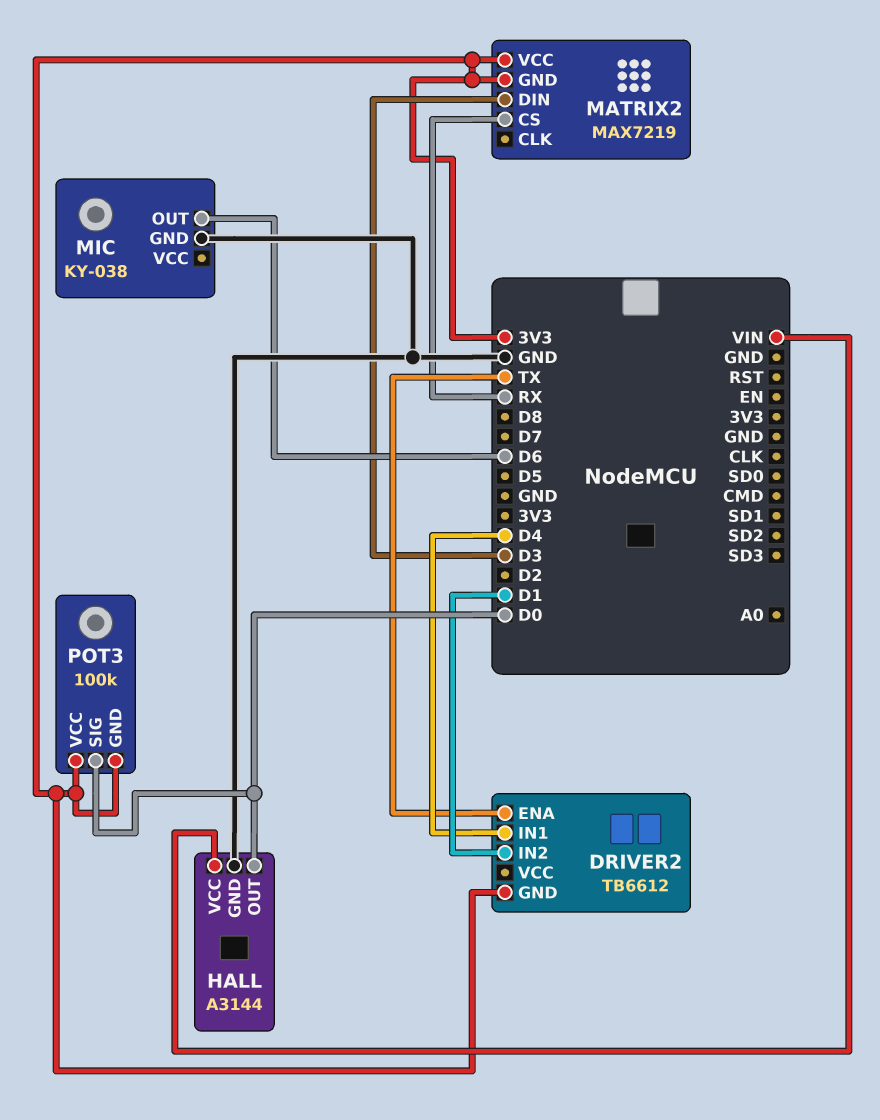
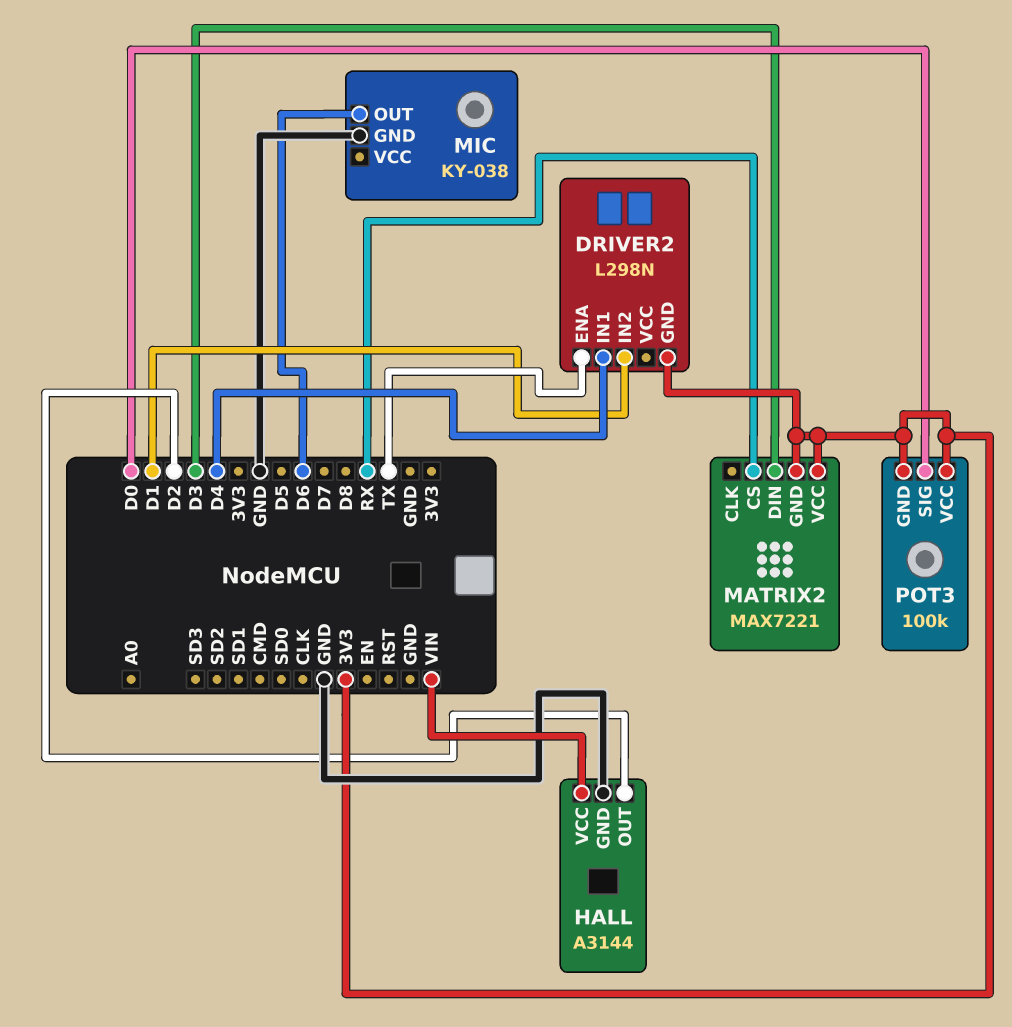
DRIVER2: TB6612 -> L298N
HALL pin OUT: D0 -> D2
MATRIX2: MAX7219 -> MAX7221

